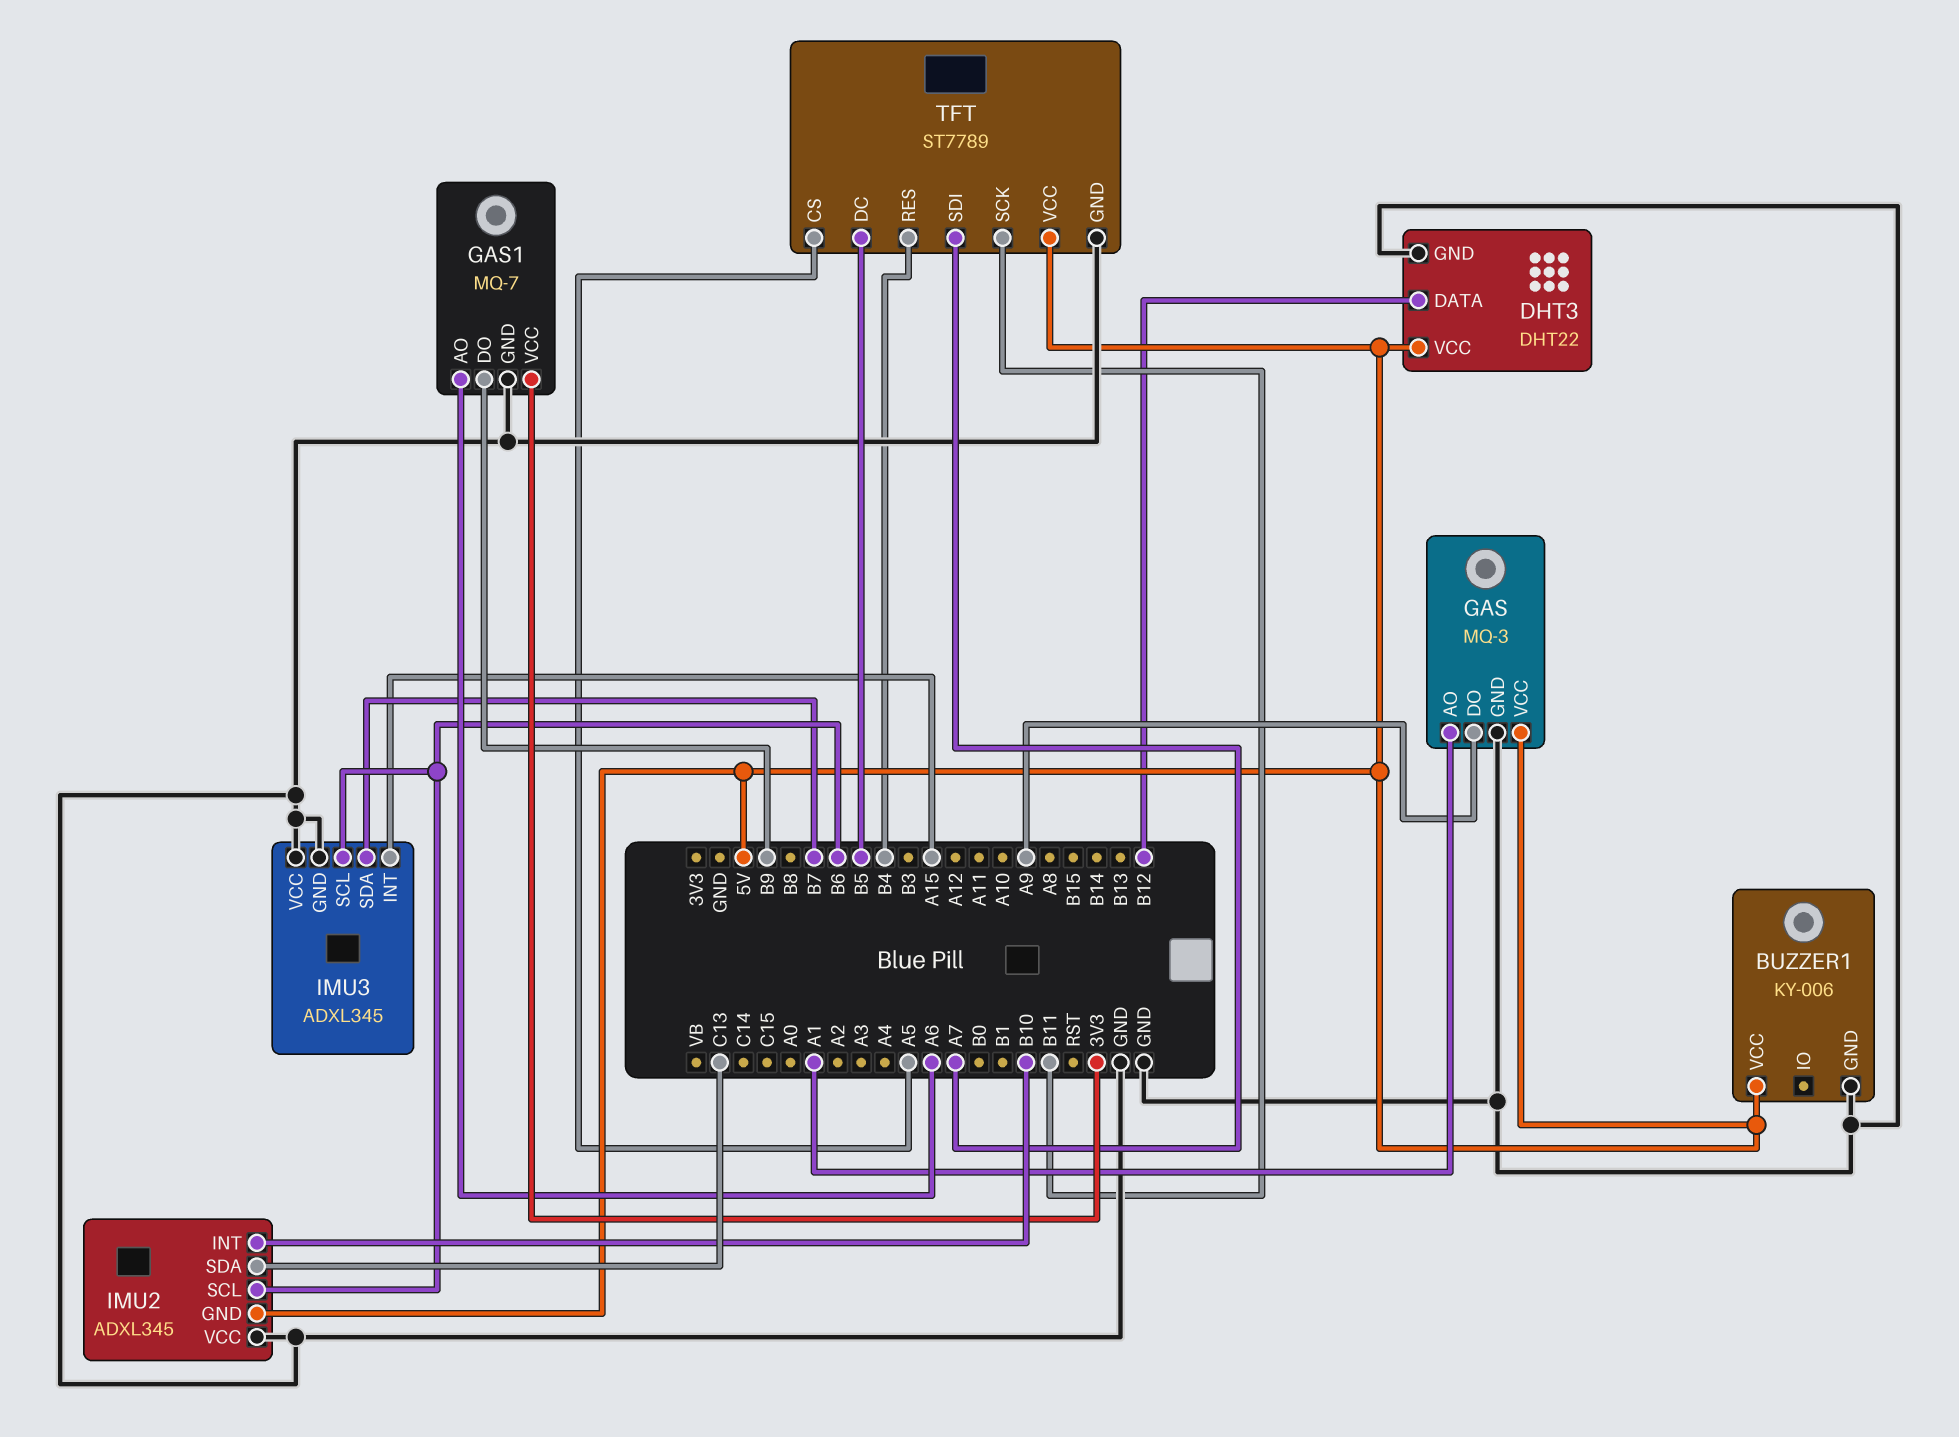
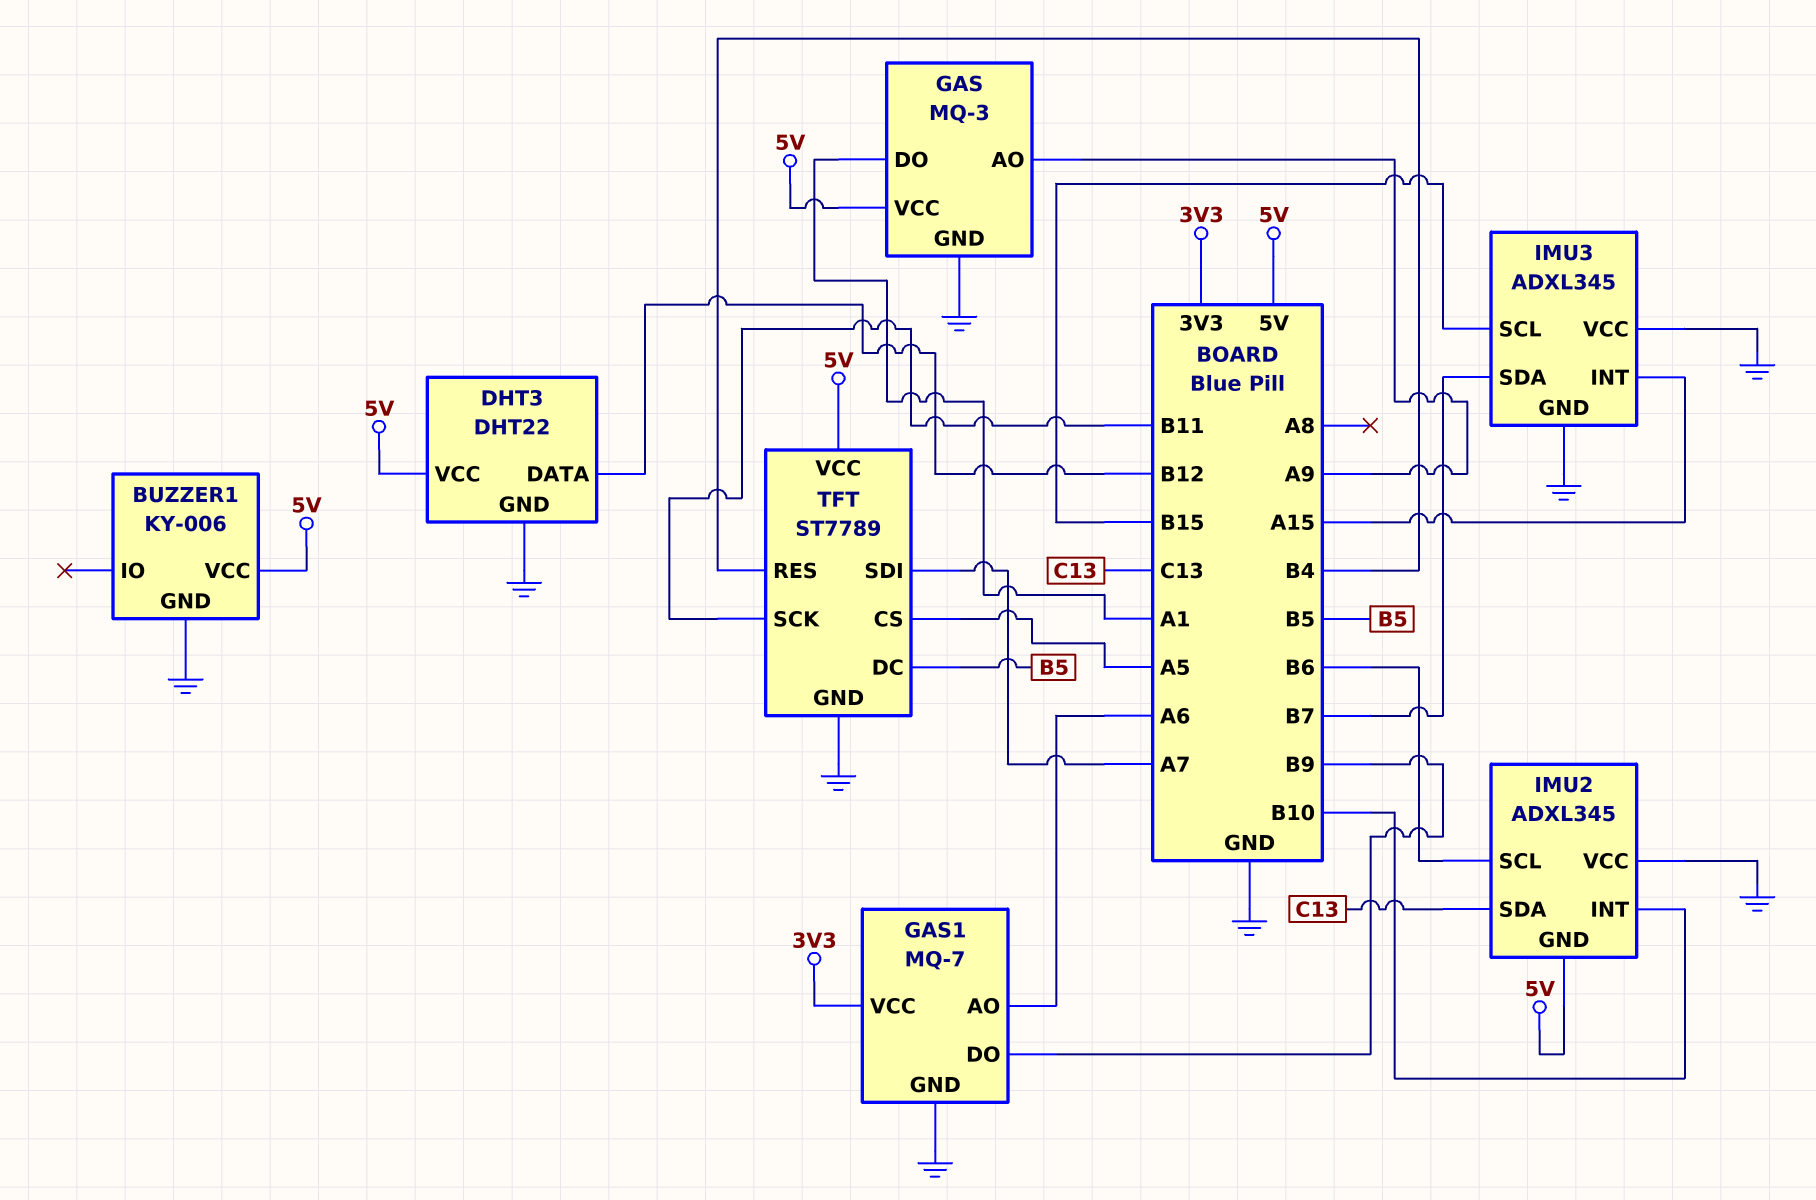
GAS pin AO: A1 -> A9
GAS pin DO: A9 -> A1
IMU3 pin SCL: B6 -> B15

